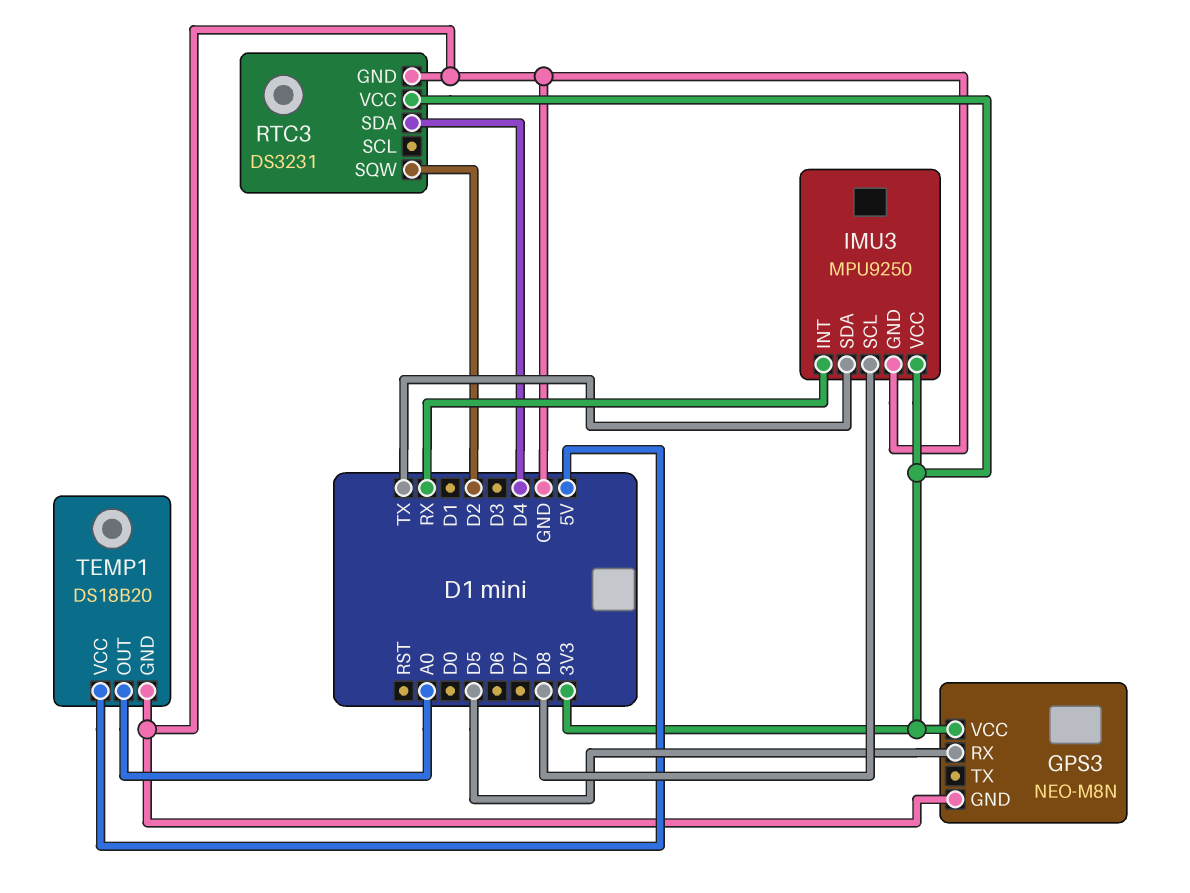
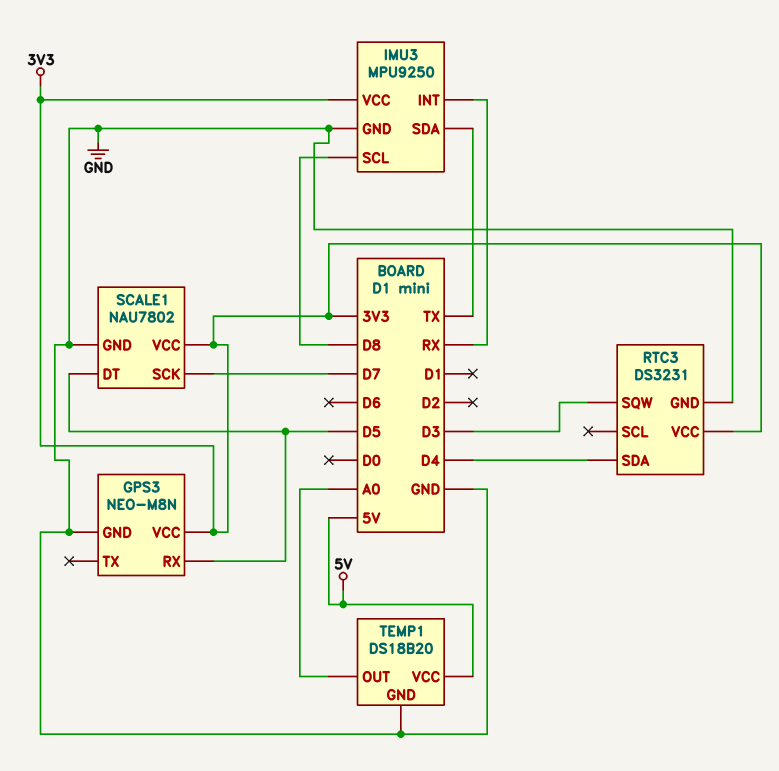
RTC3 pin SQW: D2 -> D3
SCALE1: none -> NAU7802
SCALE1 pin DT: none -> D5
SCALE1 pin GND: none -> GND
SCALE1 pin SCK: none -> D7
SCALE1 pin VCC: none -> 3V3

